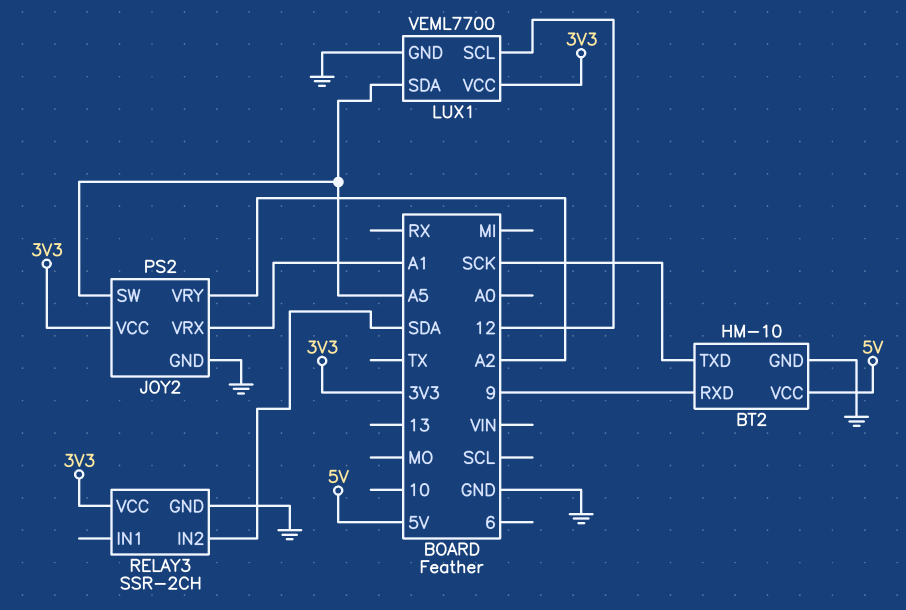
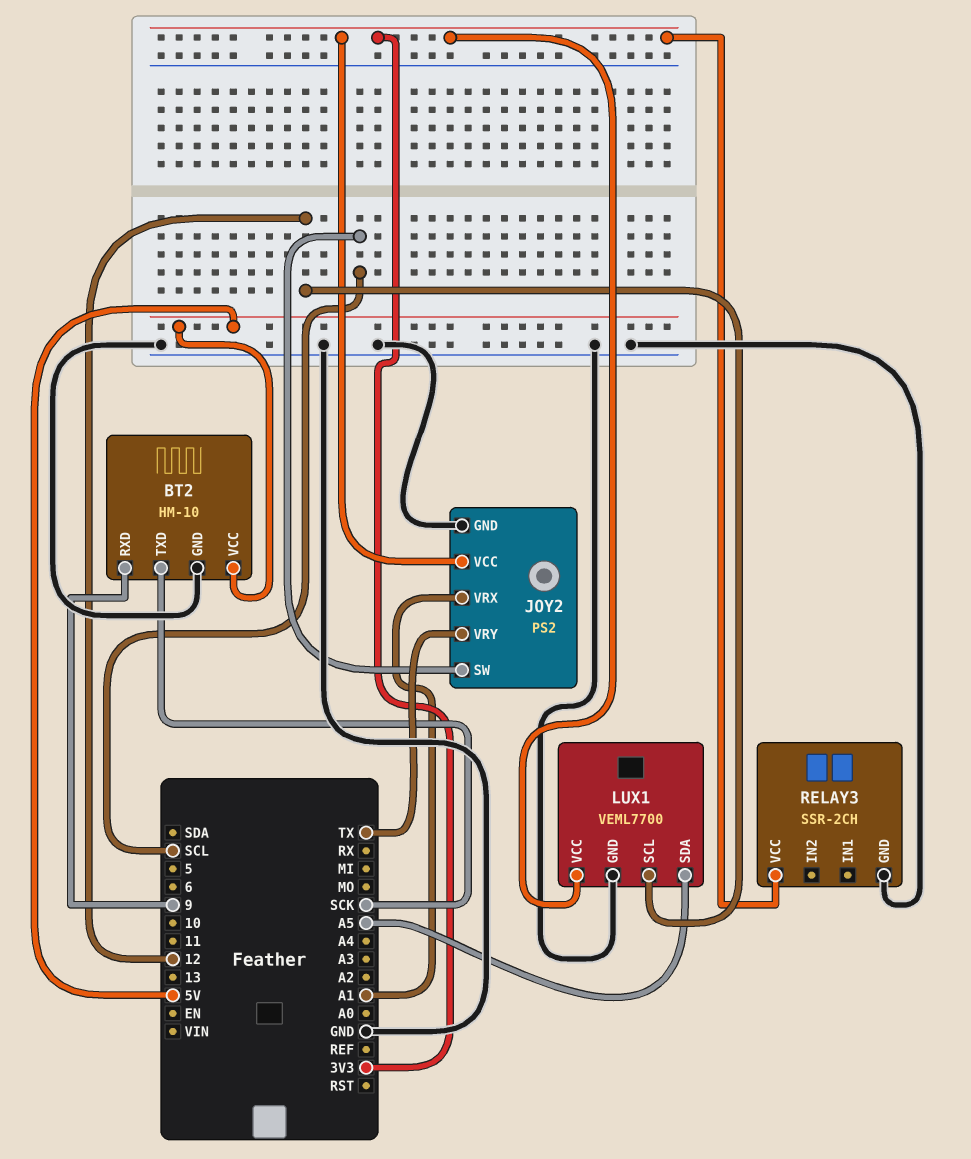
JOY2 pin SW: A5 -> SCL
JOY2 pin VRY: A2 -> TX
RELAY3 pin IN2: SDA -> none

